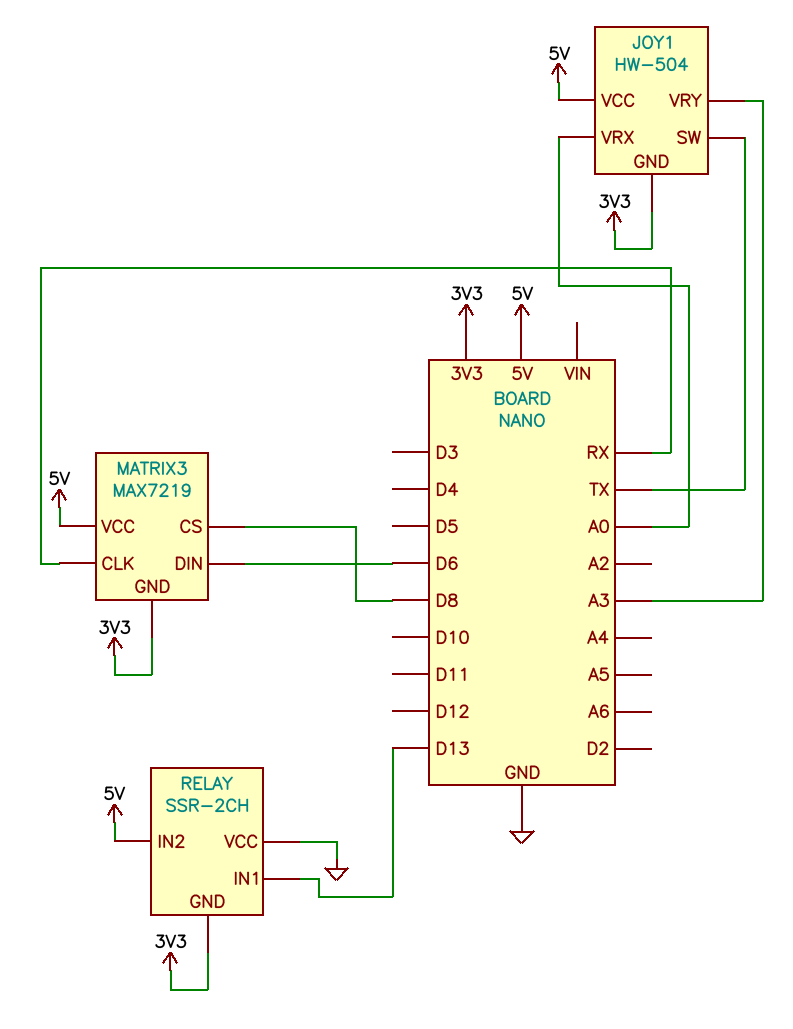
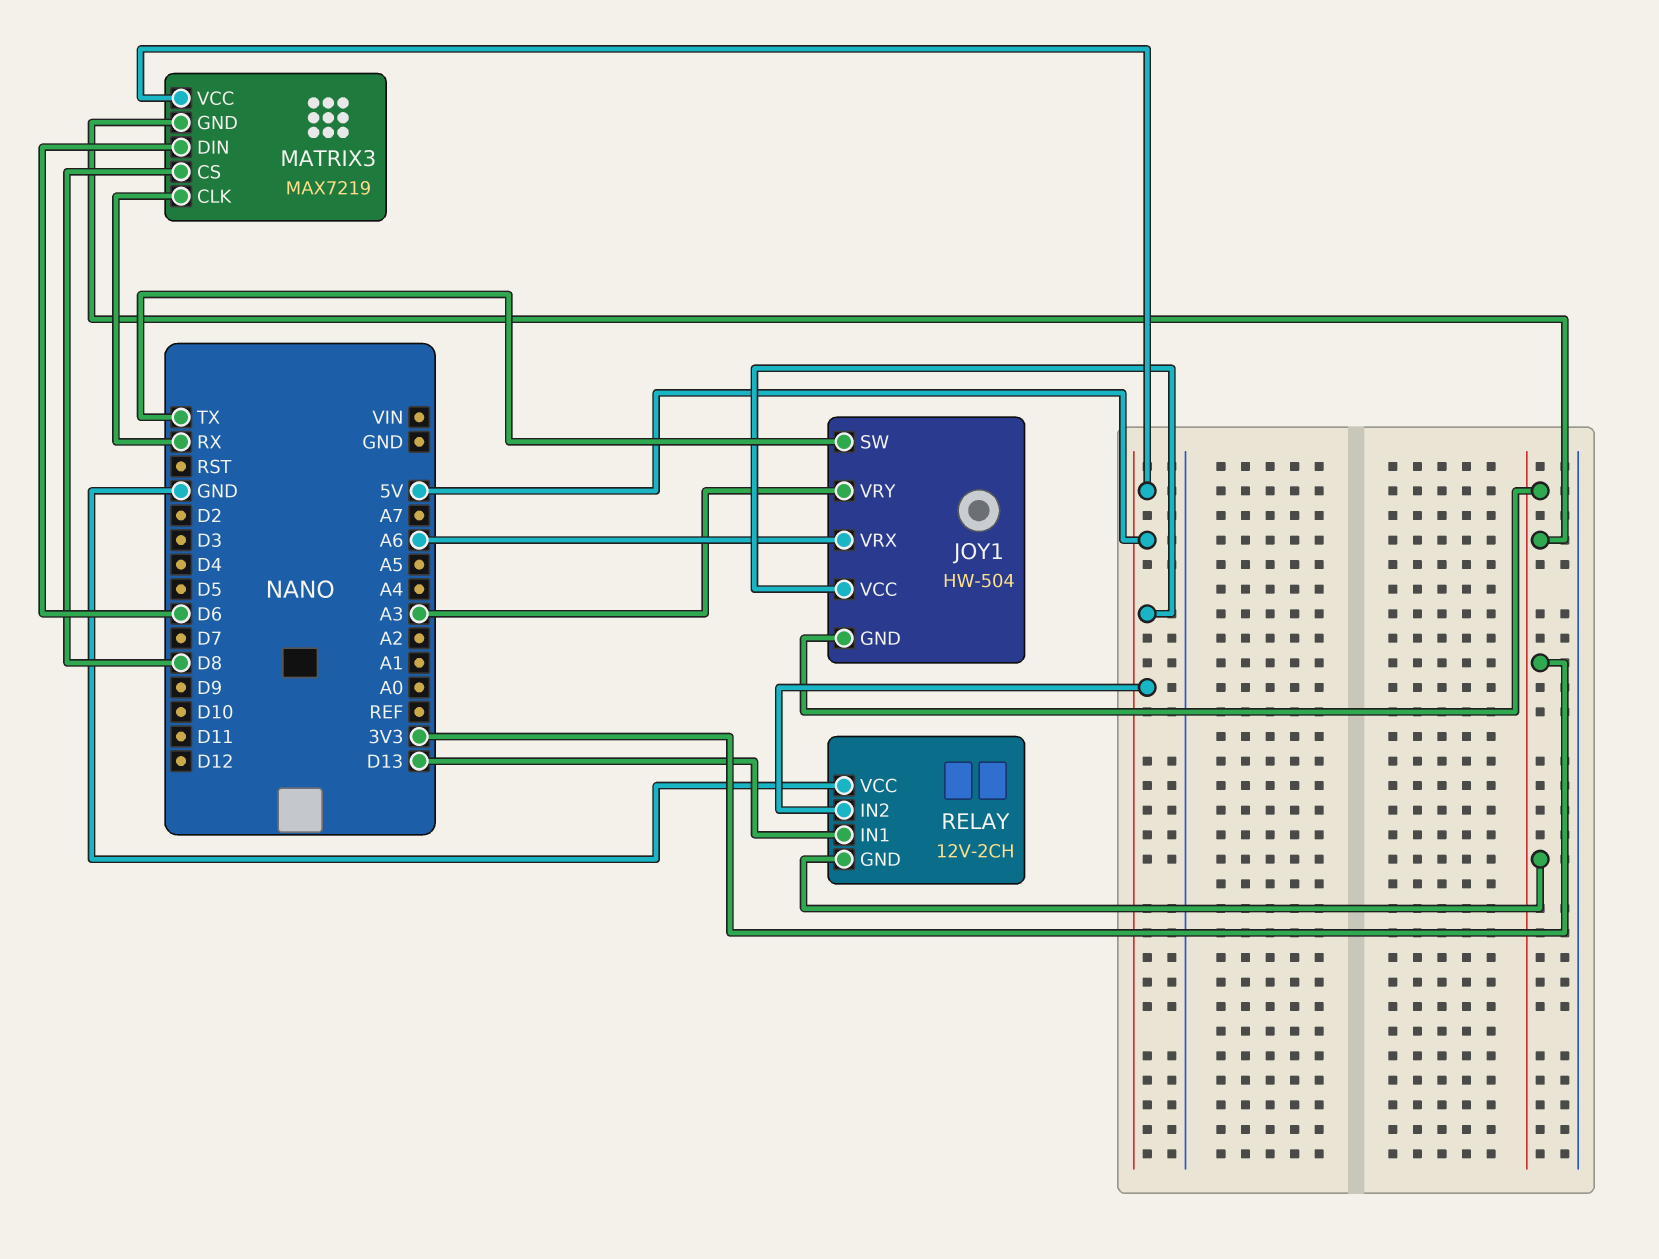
JOY1 pin VRX: A0 -> A6
RELAY: SSR-2CH -> 12V-2CH

